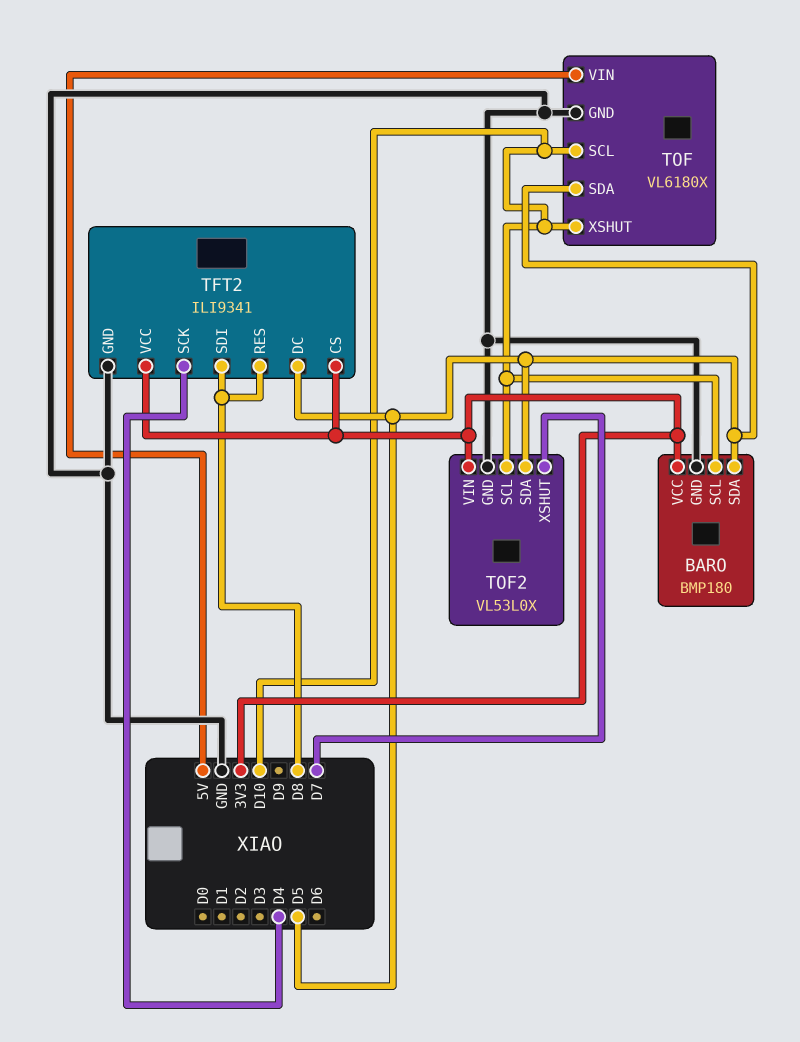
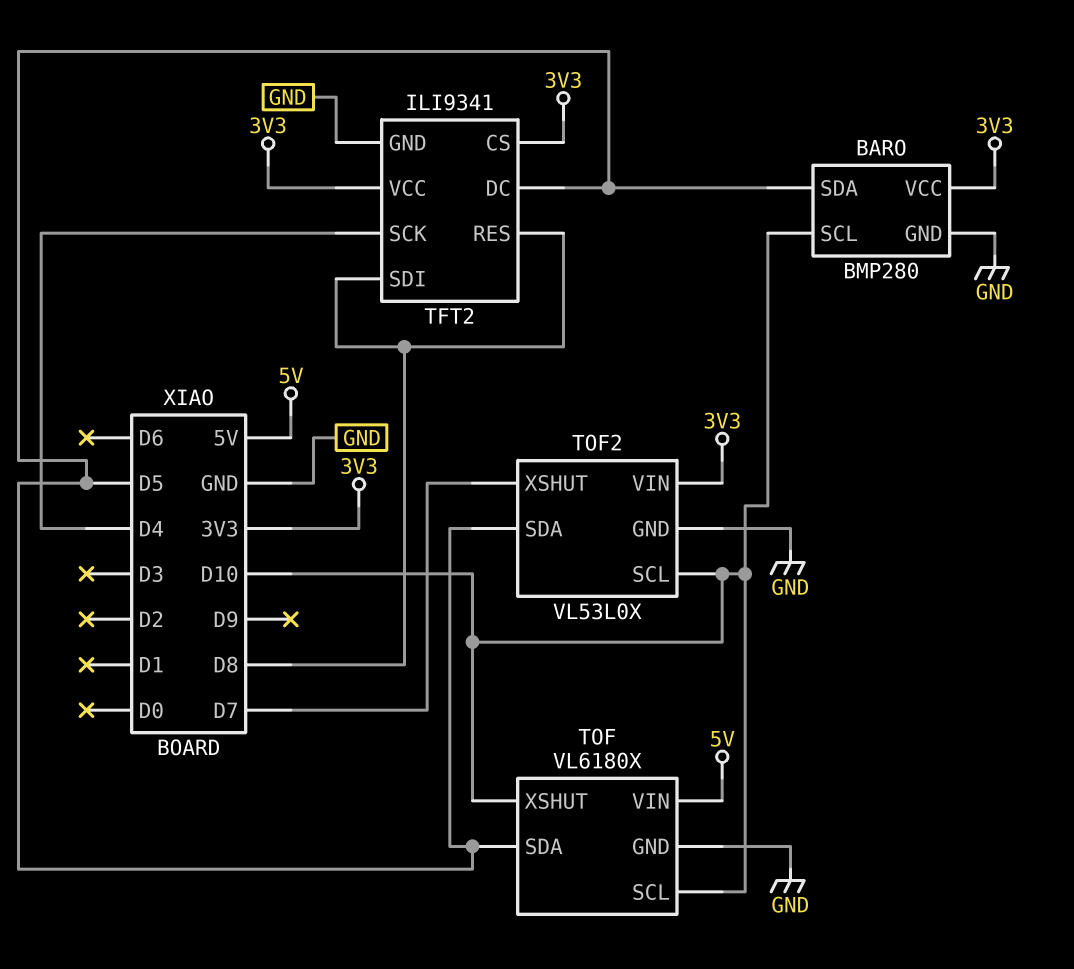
BARO: BMP180 -> BMP280

